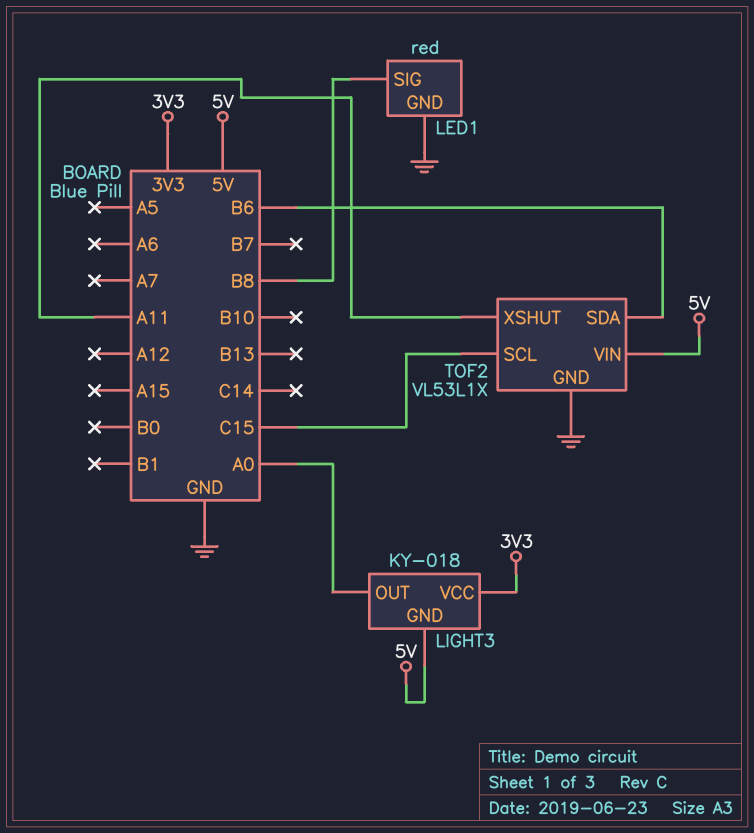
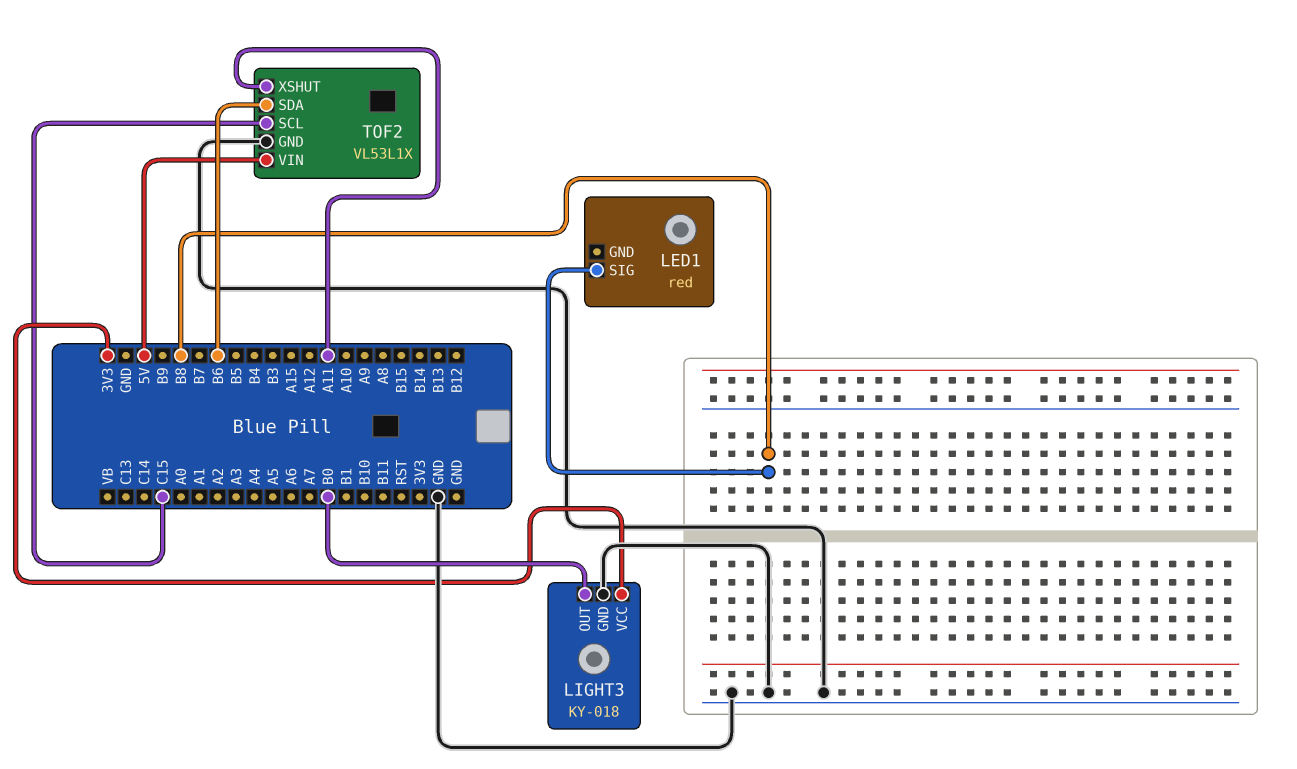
LED1 pin GND: GND -> none
LIGHT3 pin GND: 5V -> GND
LIGHT3 pin OUT: A0 -> B0

